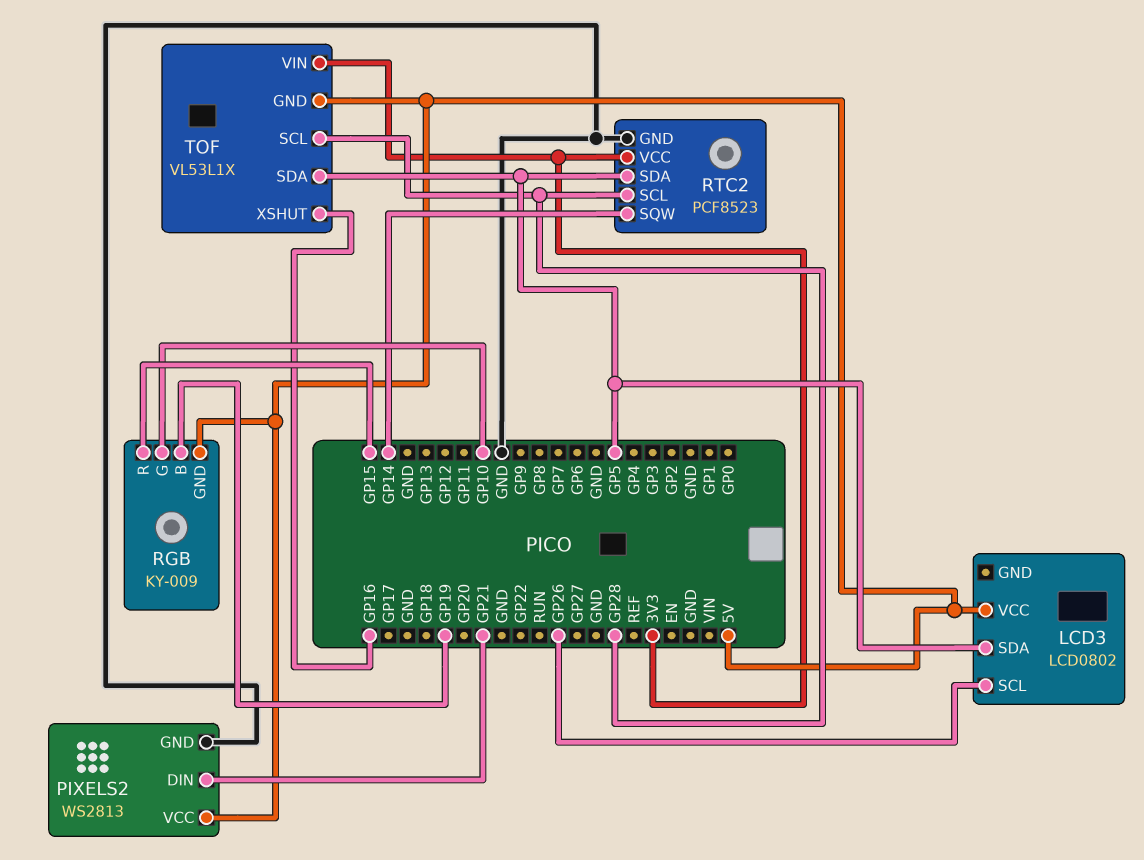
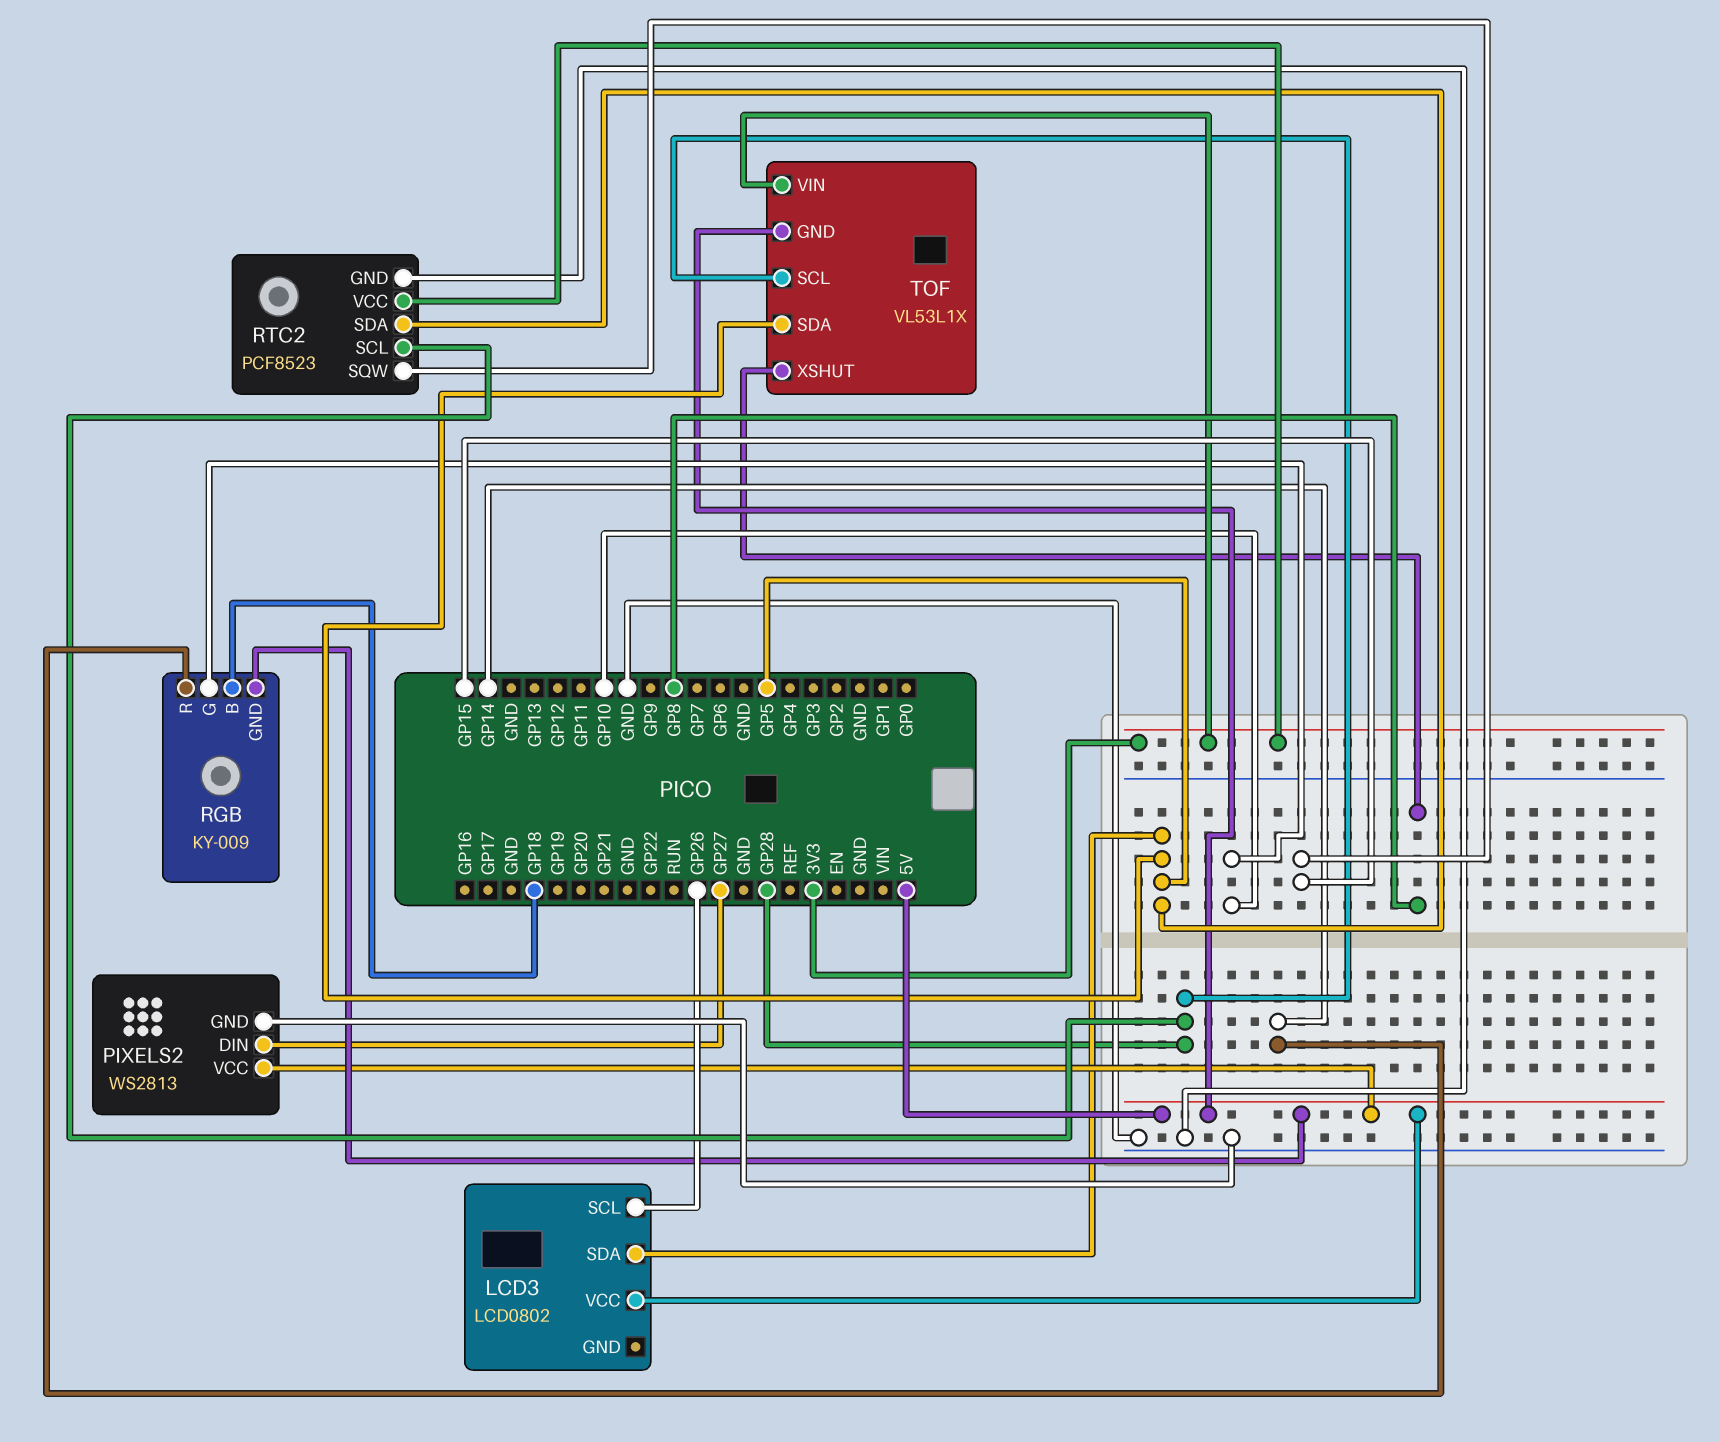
PIXELS2 pin DIN: GP21 -> GP27
RGB pin B: GP19 -> GP18
RGB pin R: GP15 -> GP14
RTC2 pin SQW: GP14 -> GP15
TOF pin XSHUT: GP16 -> GP8

